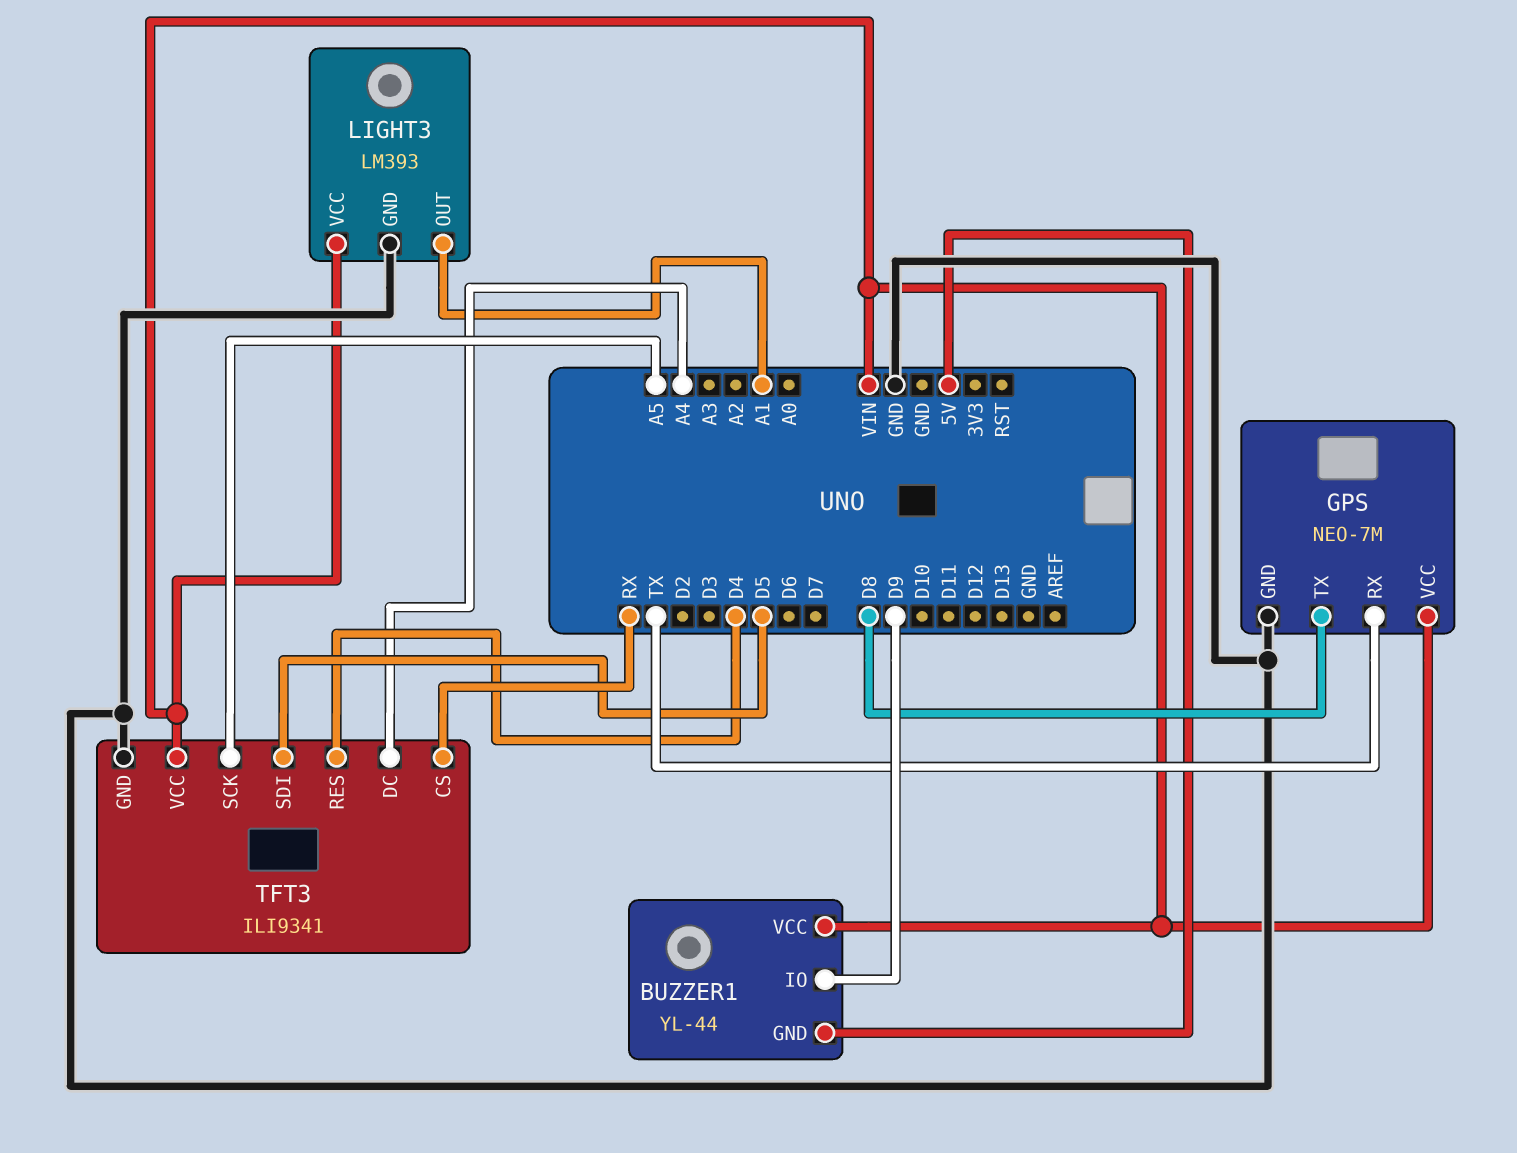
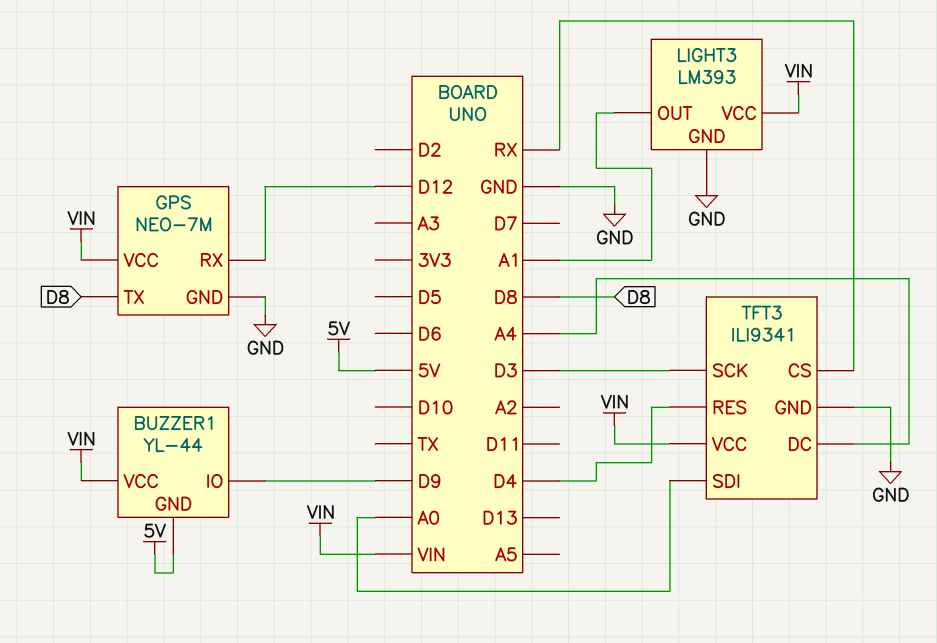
GPS pin RX: TX -> D12
TFT3 pin SCK: A5 -> D3
TFT3 pin SDI: D5 -> A0

